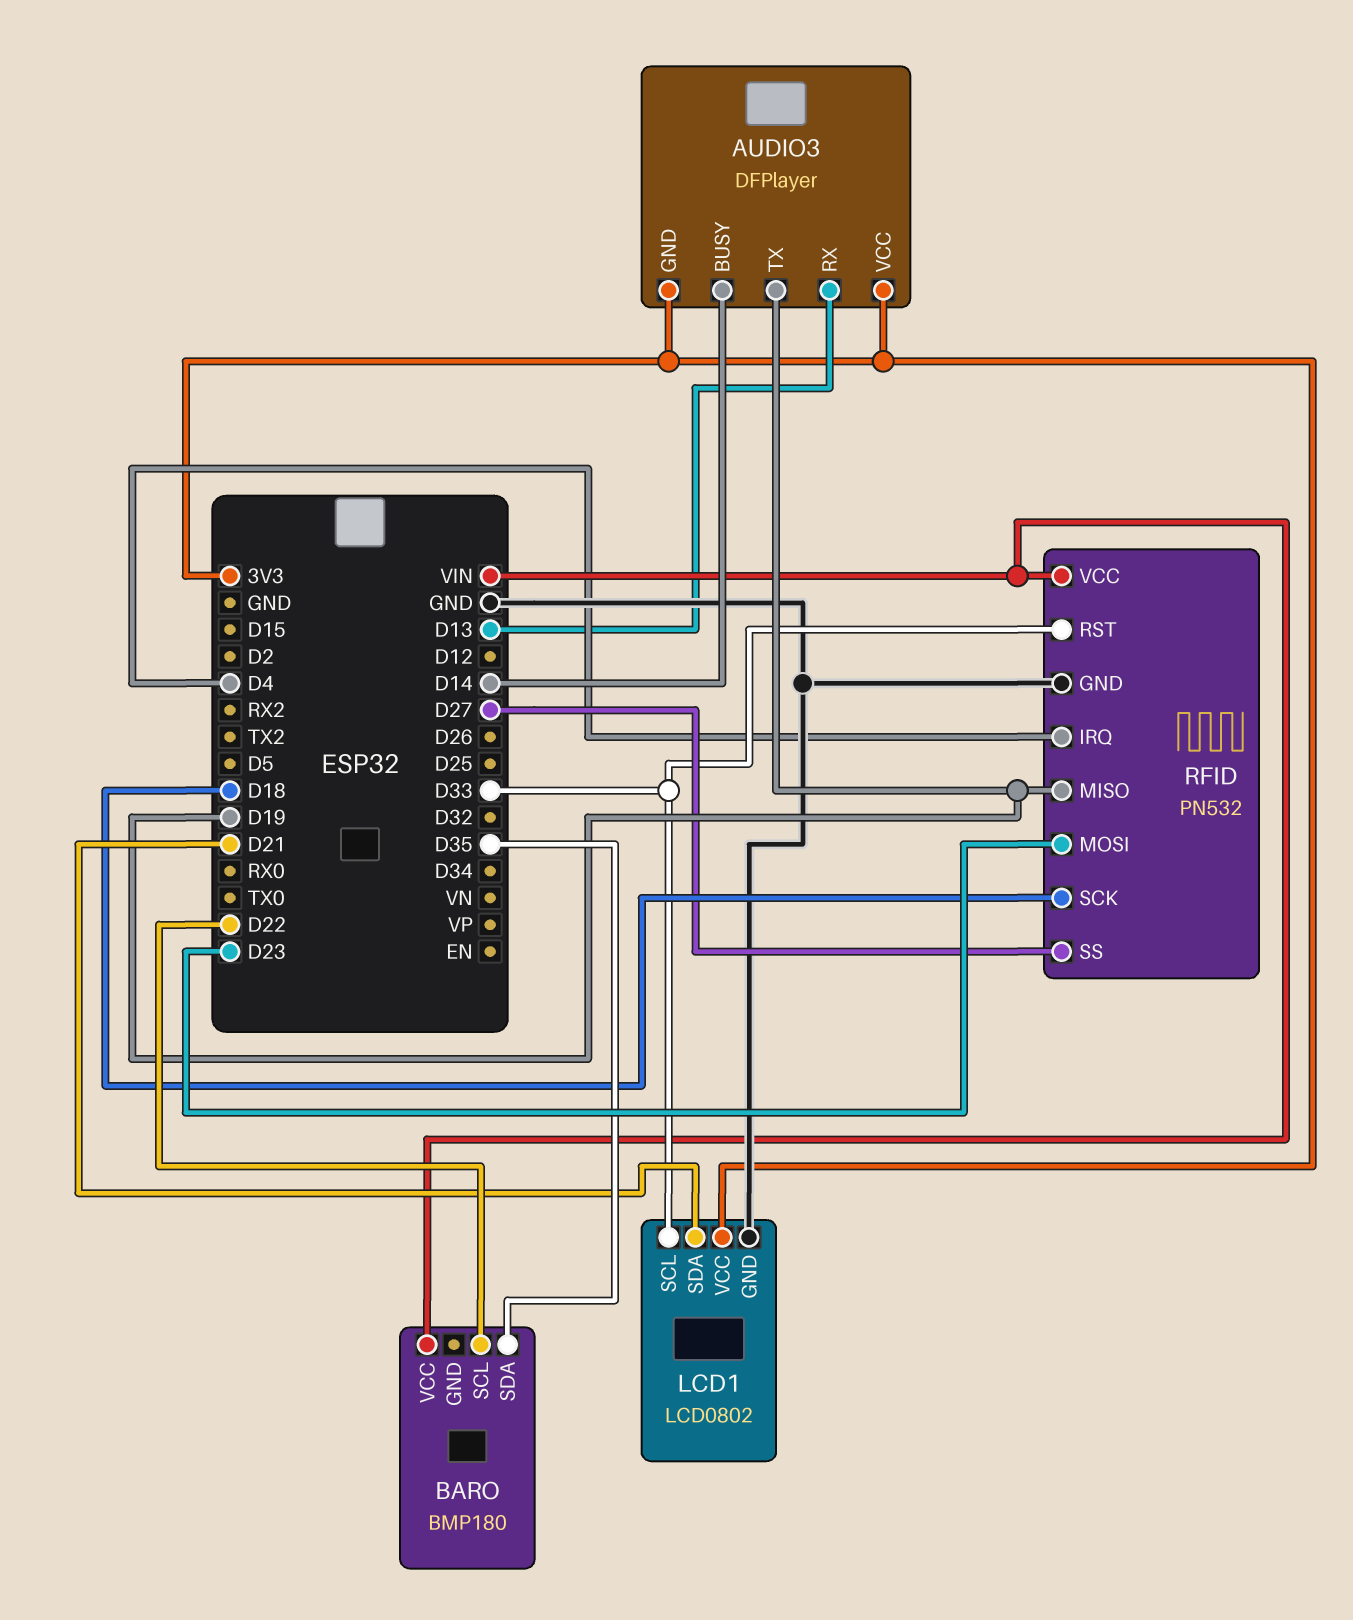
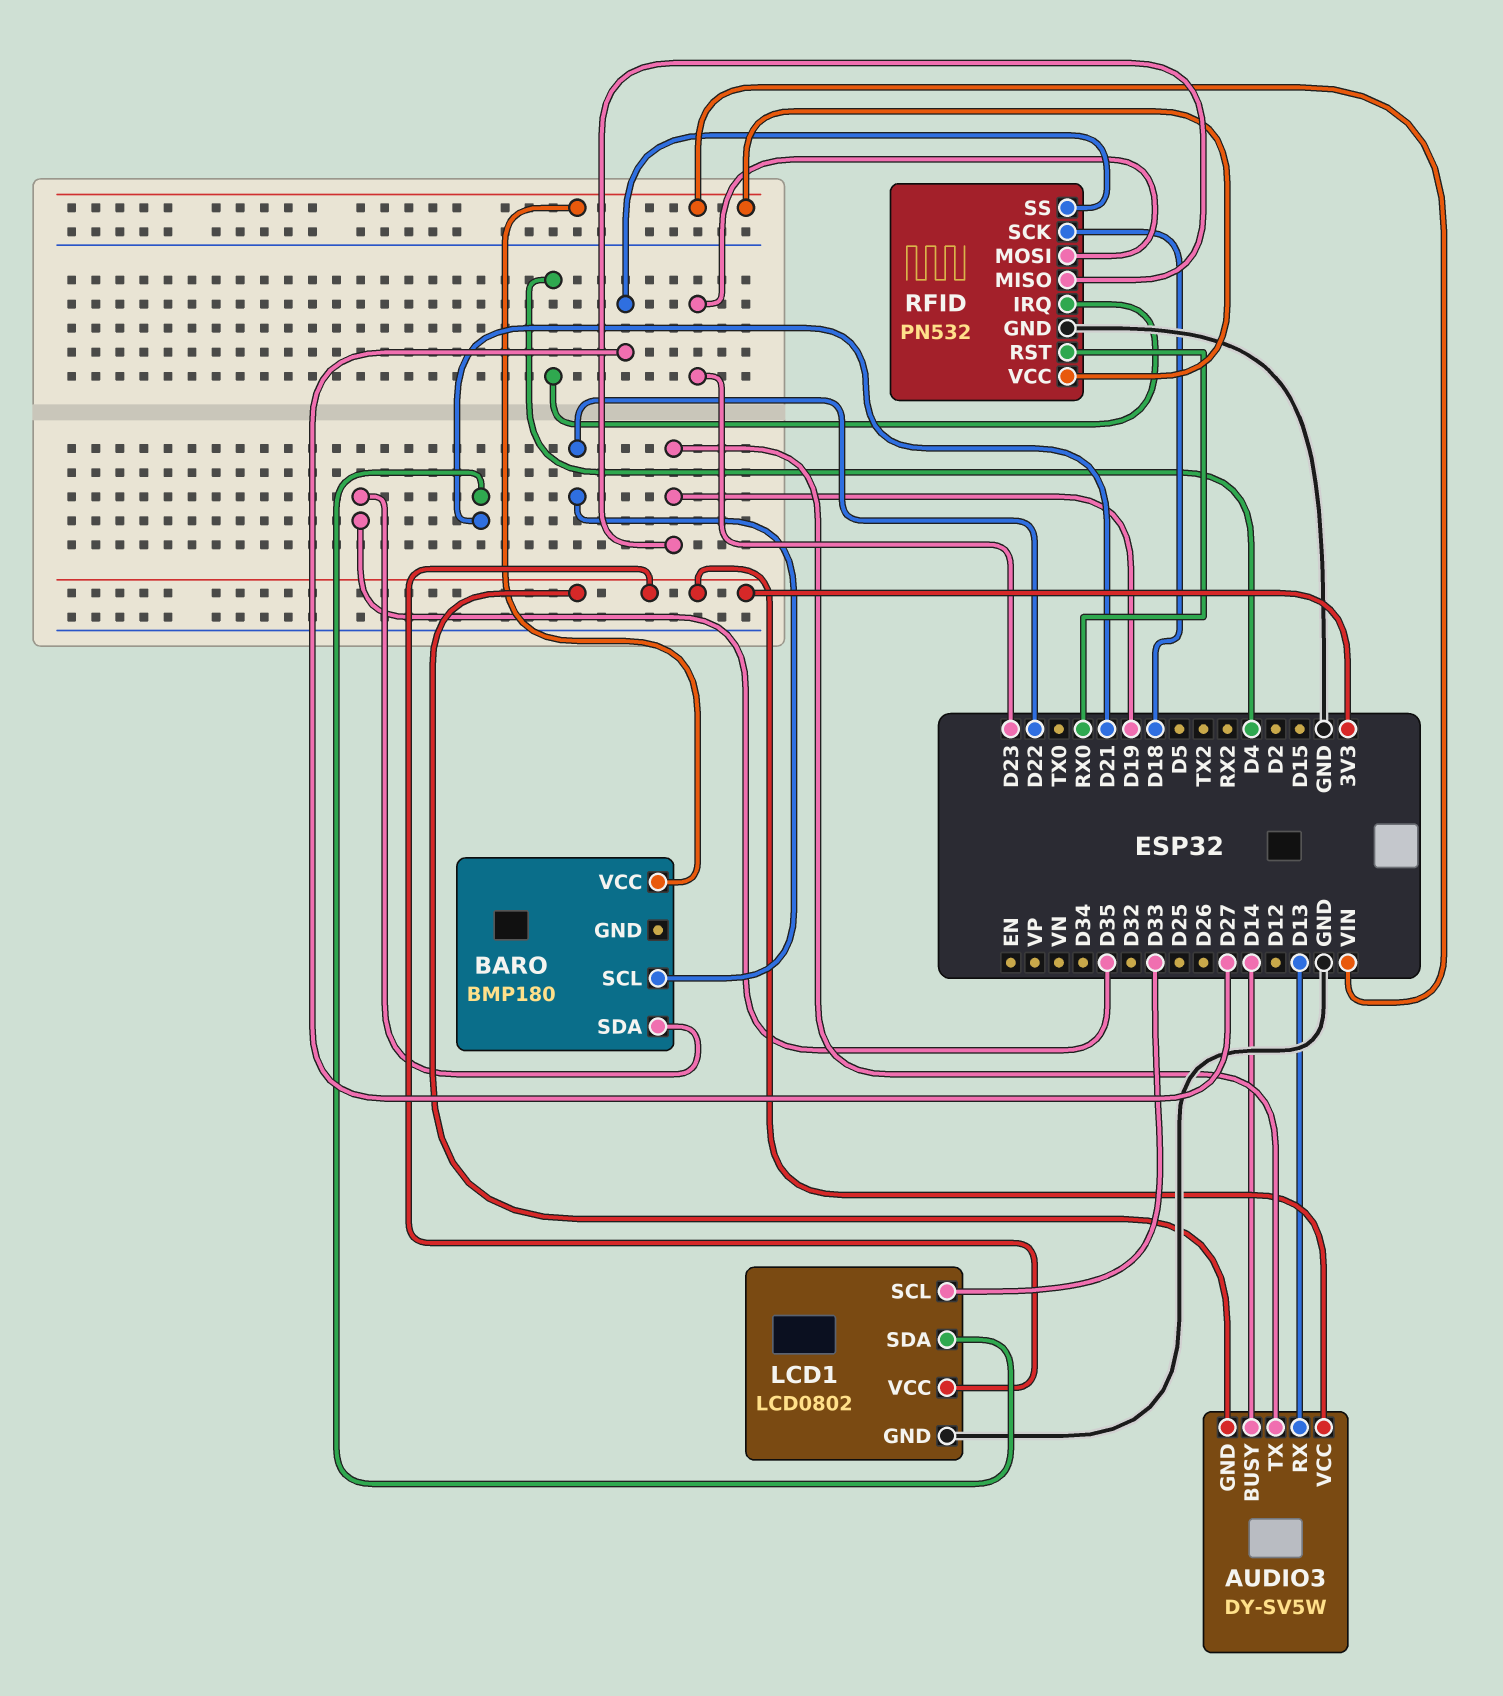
AUDIO3: DFPlayer -> DY-SV5W
RFID pin RST: D33 -> RX0

